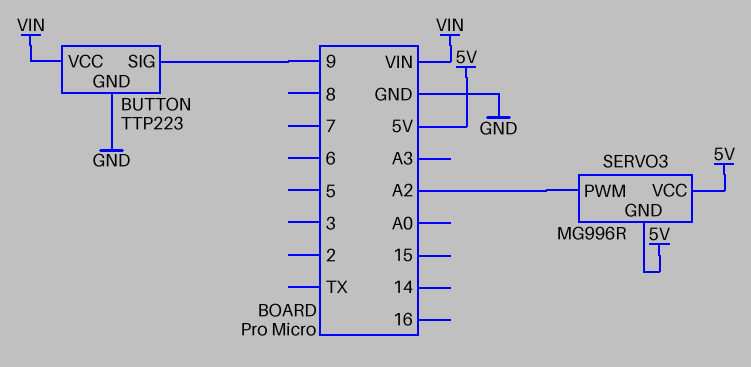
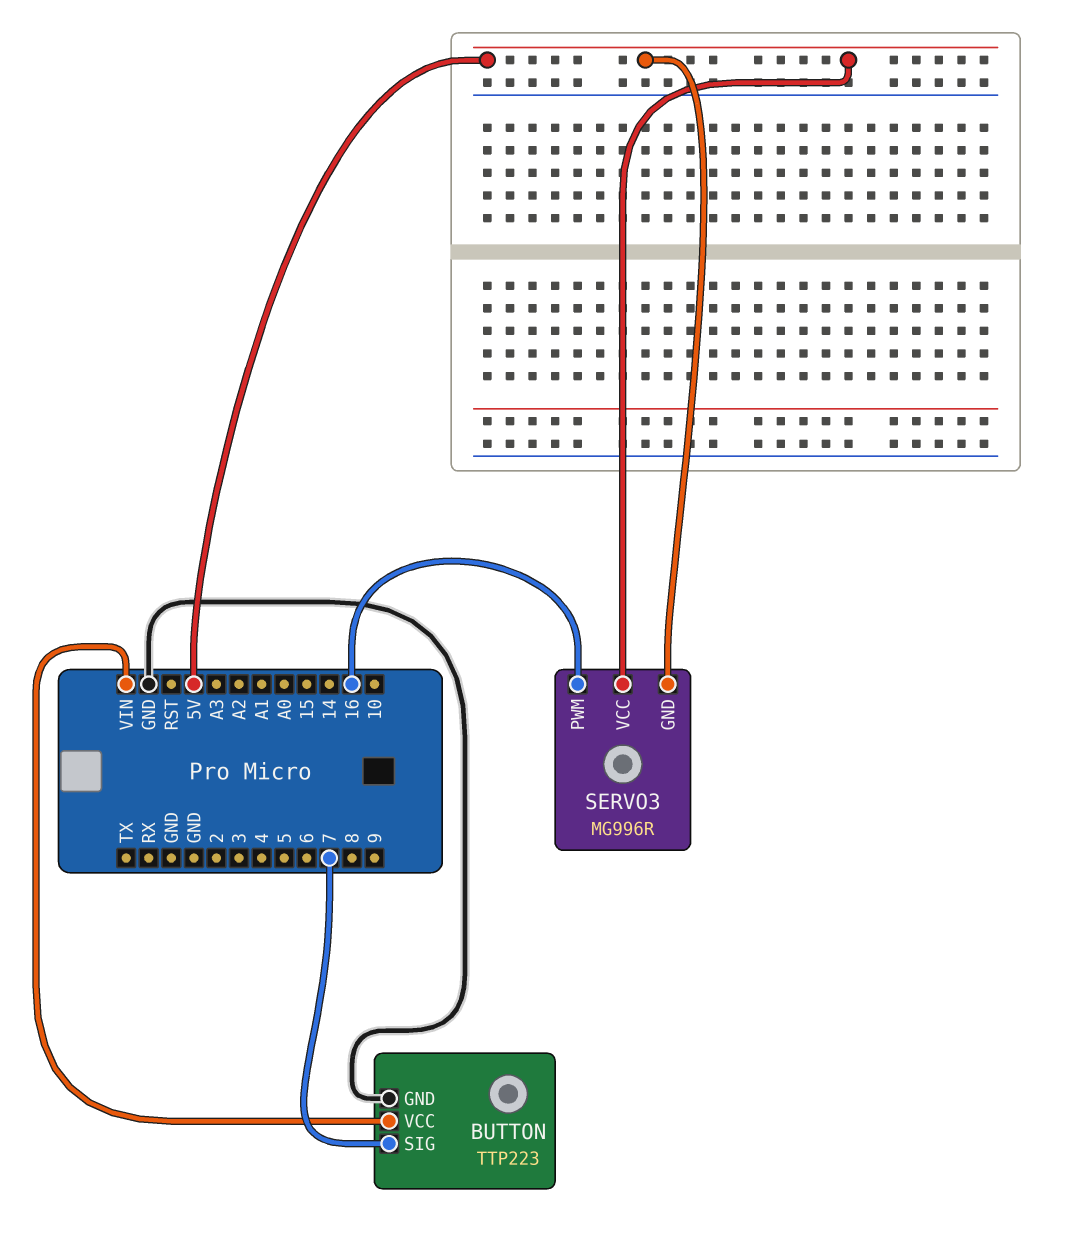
BUTTON pin SIG: 9 -> 7
SERVO3 pin PWM: A2 -> 16

